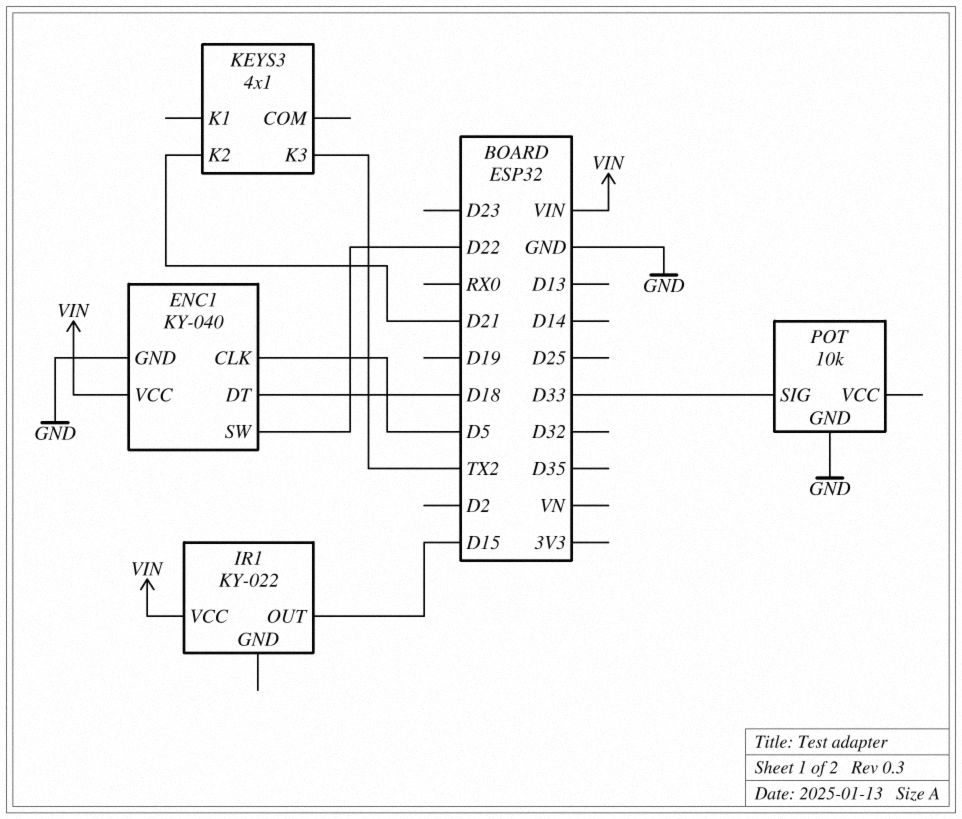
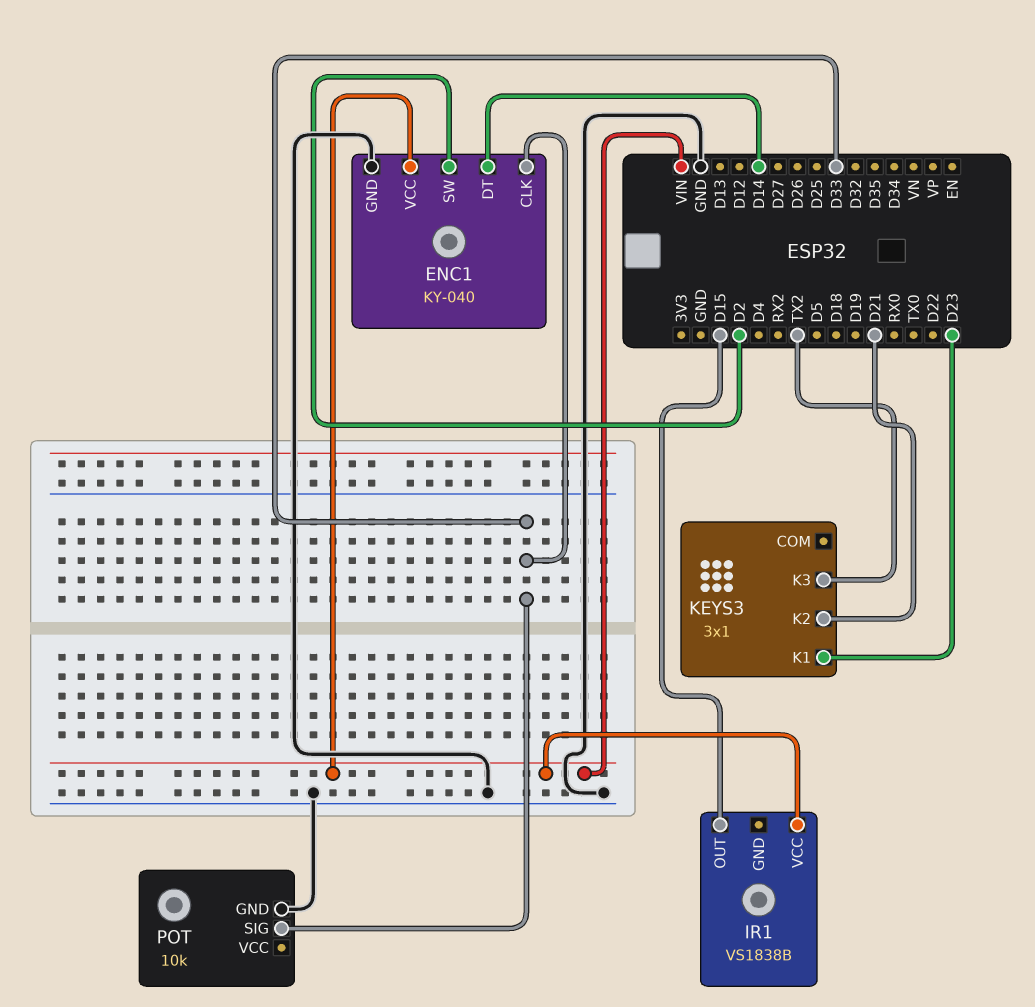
ENC1 pin CLK: D5 -> D33
ENC1 pin DT: D18 -> D14
ENC1 pin SW: D22 -> D2
IR1: KY-022 -> VS1838B
KEYS3: 4x1 -> 3x1
KEYS3 pin K1: none -> D23

